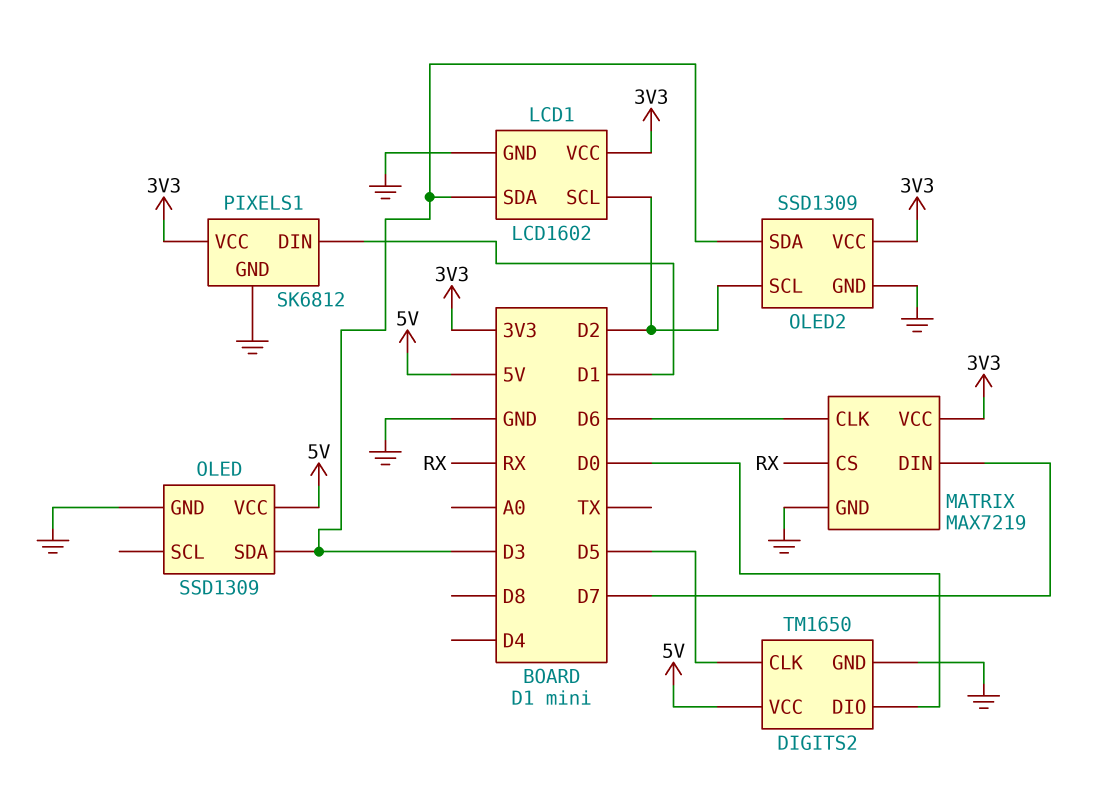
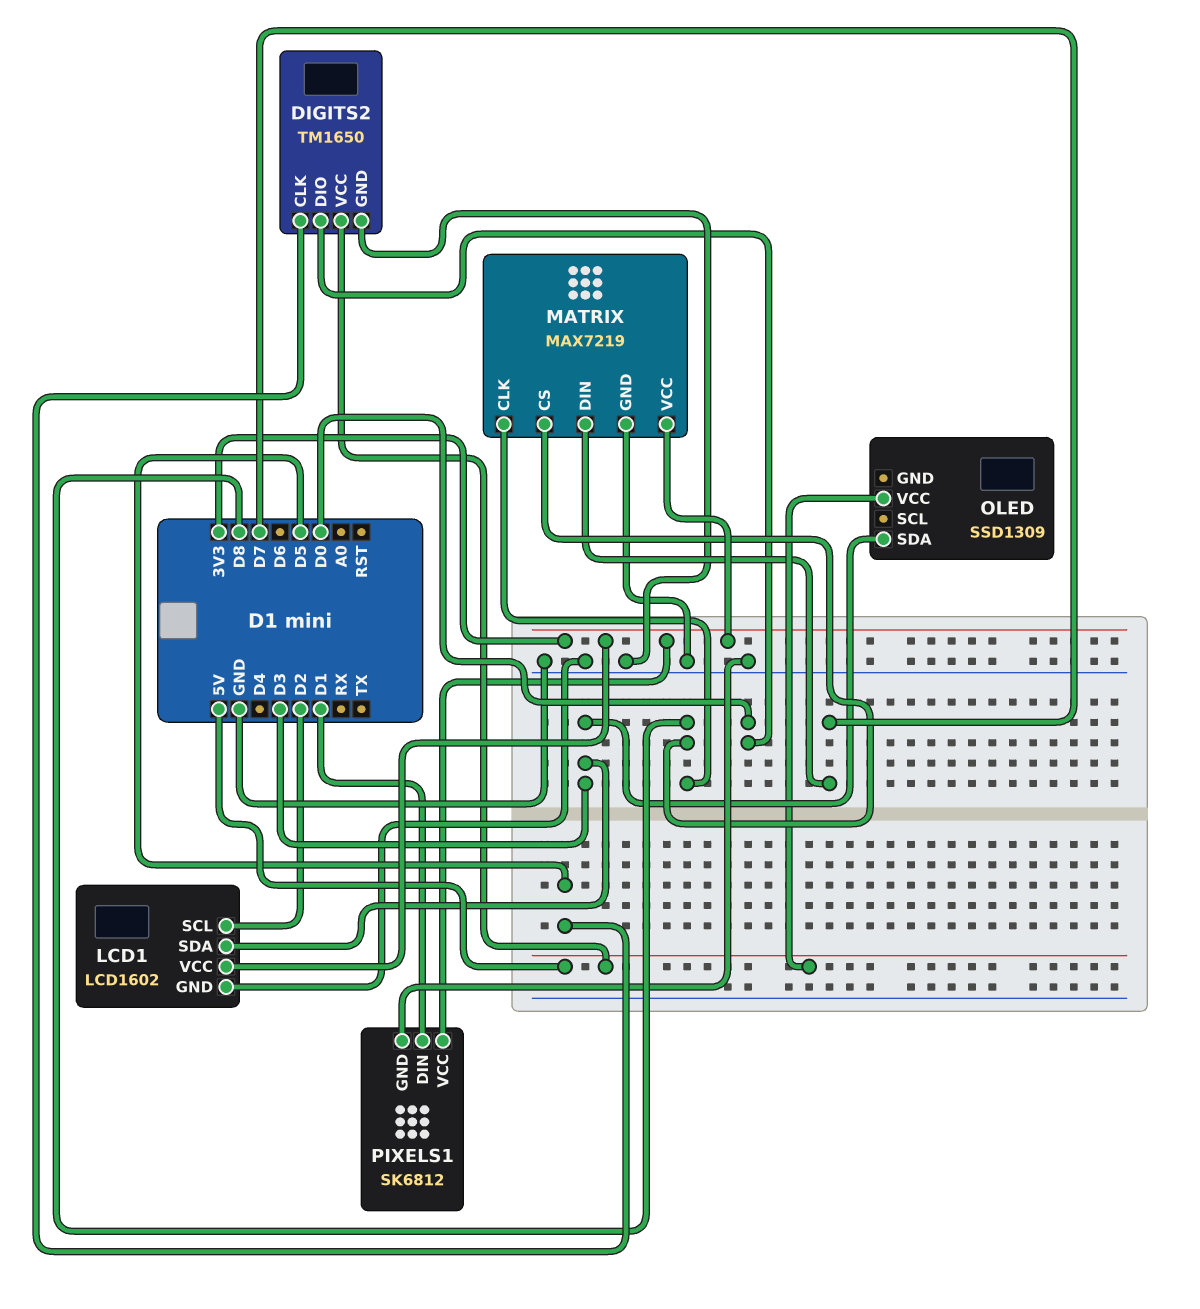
MATRIX pin CLK: D6 -> D8
MATRIX pin CS: RX -> D8
OLED pin GND: GND -> none
OLED2: SSD1309 -> none
OLED2 pin GND: GND -> none
OLED2 pin SCL: D2 -> none
OLED2 pin SDA: D3 -> none
OLED2 pin VCC: 3V3 -> none

